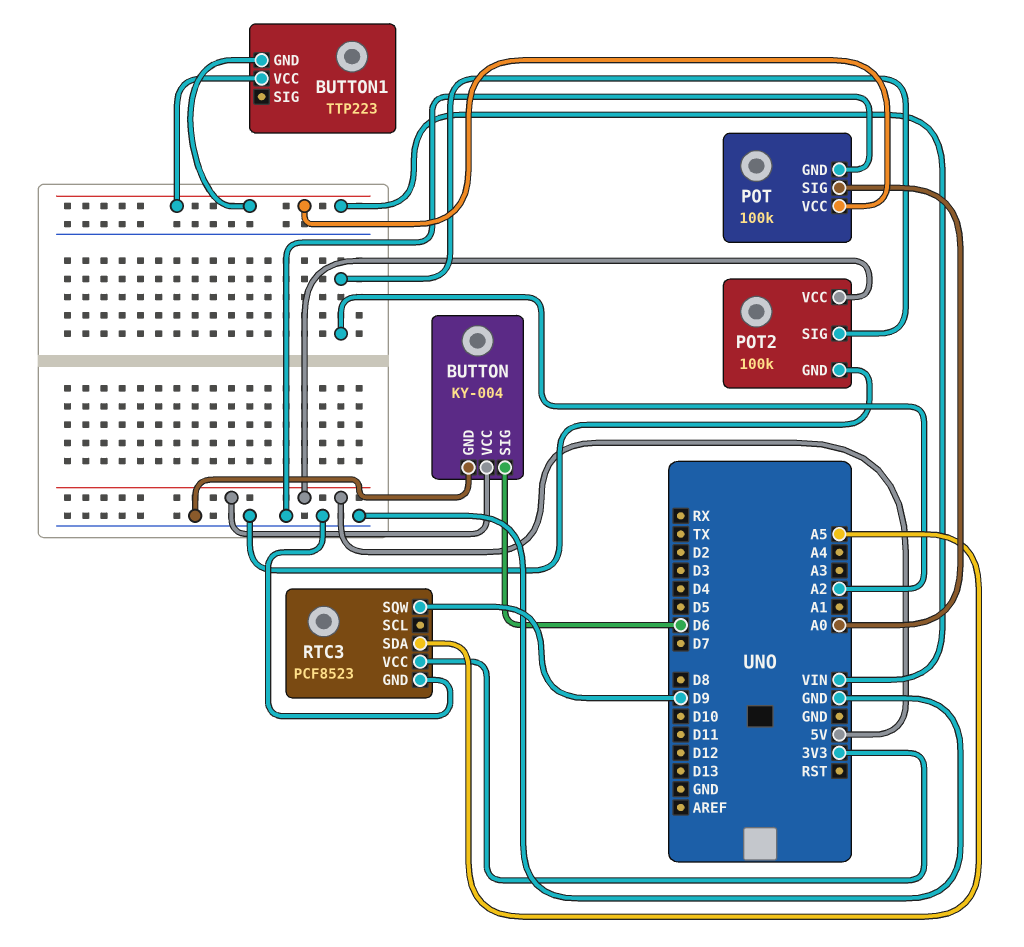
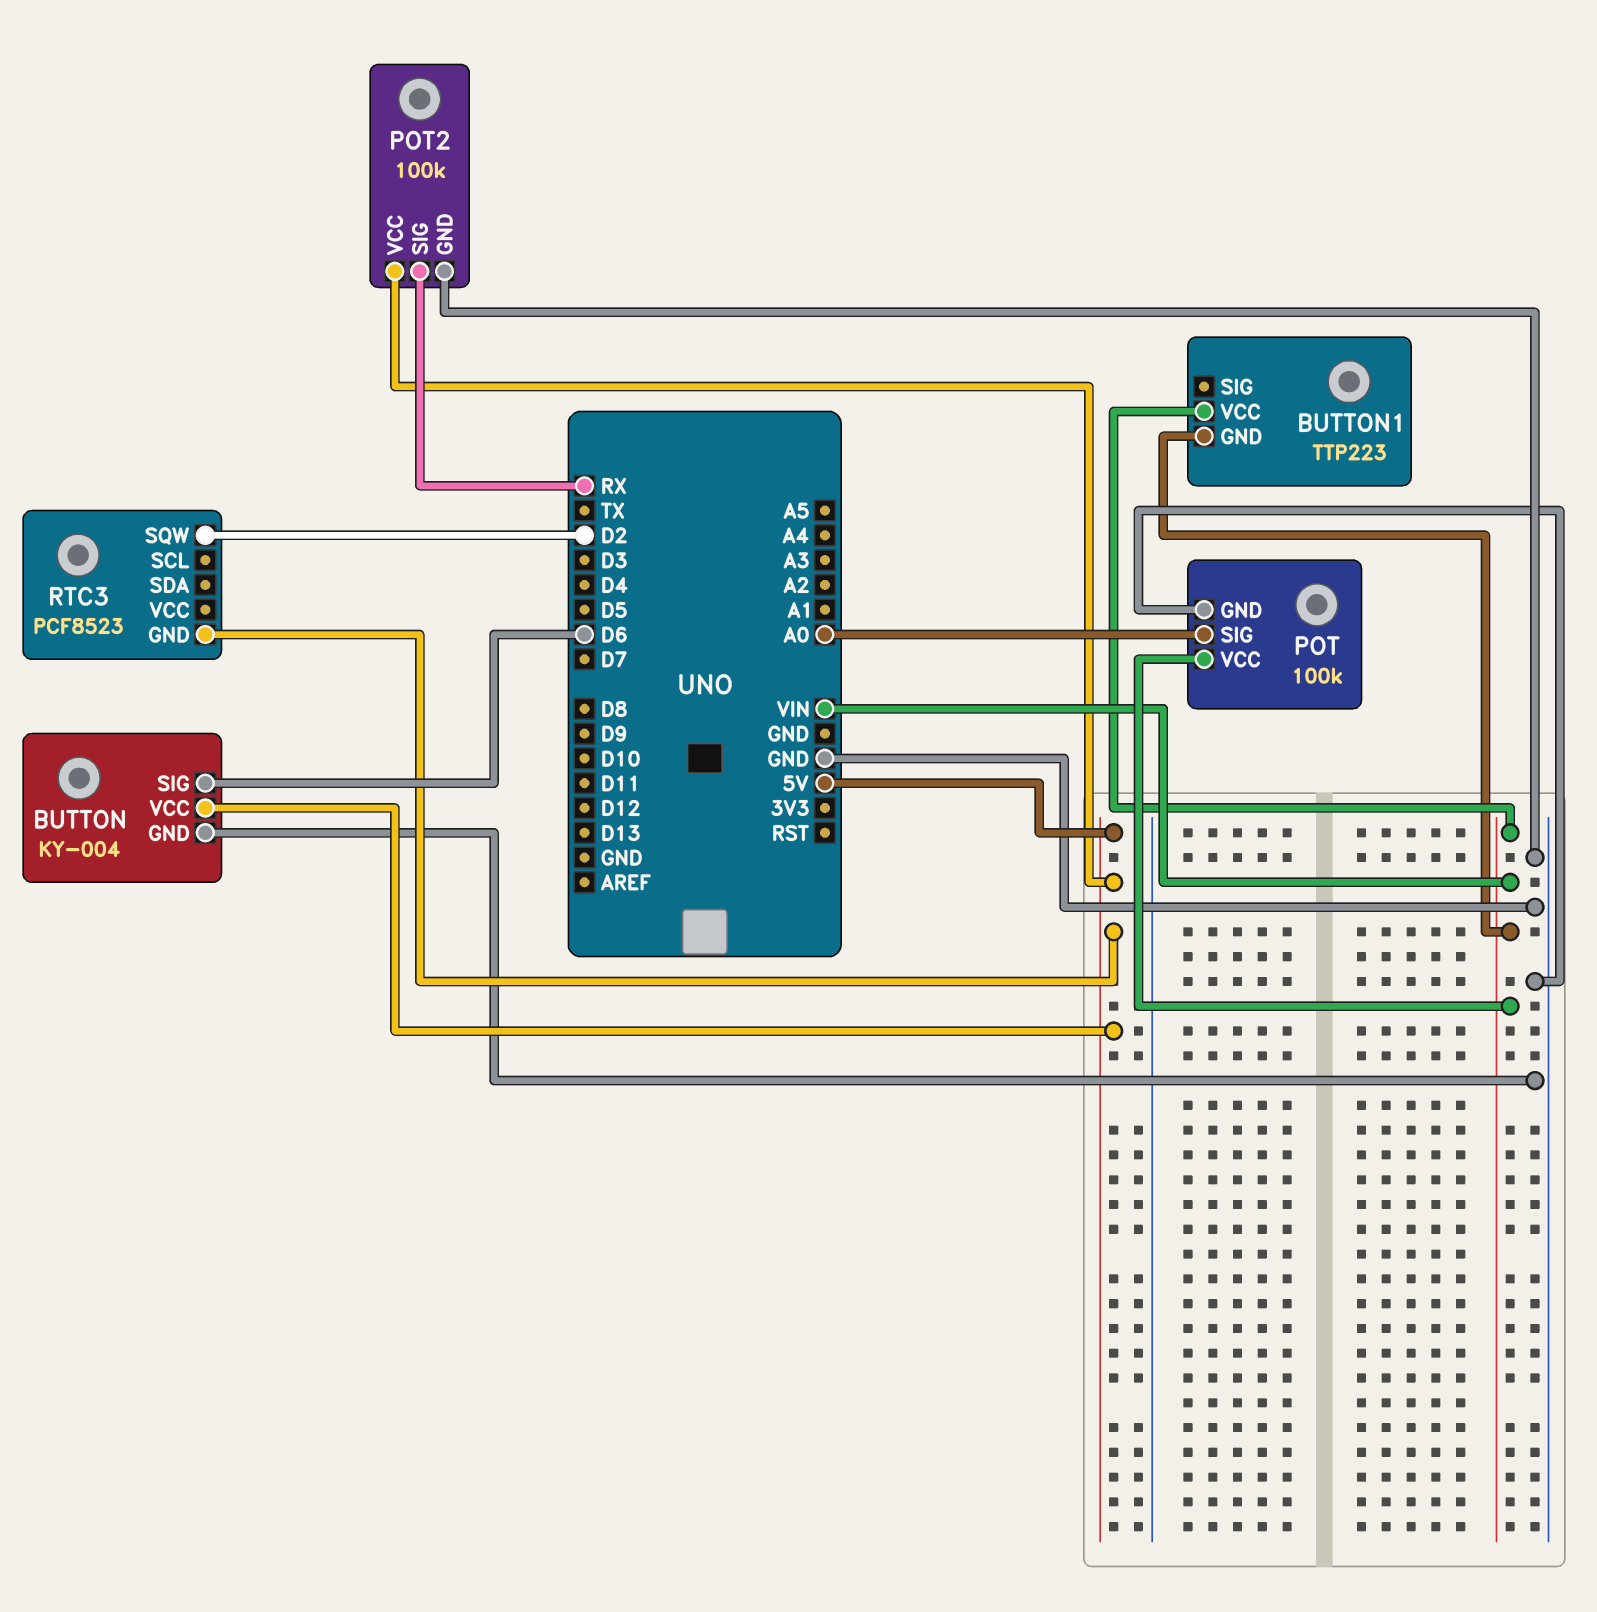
POT2 pin SIG: A2 -> RX
RTC3 pin GND: GND -> 5V
RTC3 pin SDA: A5 -> none
RTC3 pin SQW: D9 -> D2
RTC3 pin VCC: 3V3 -> none

